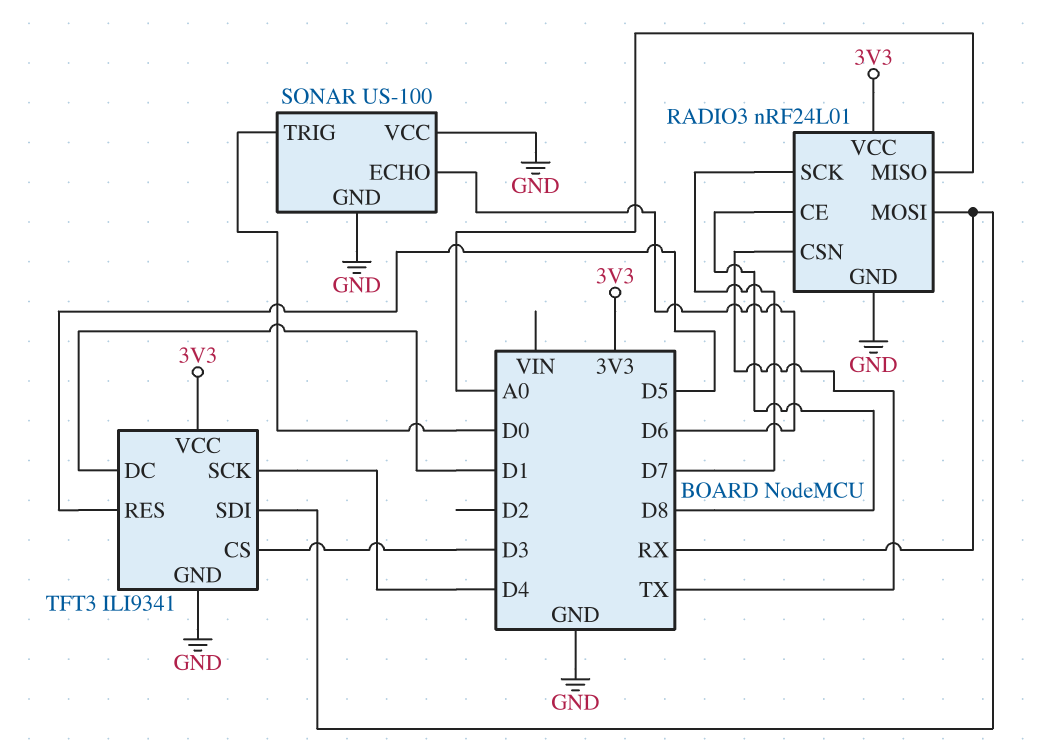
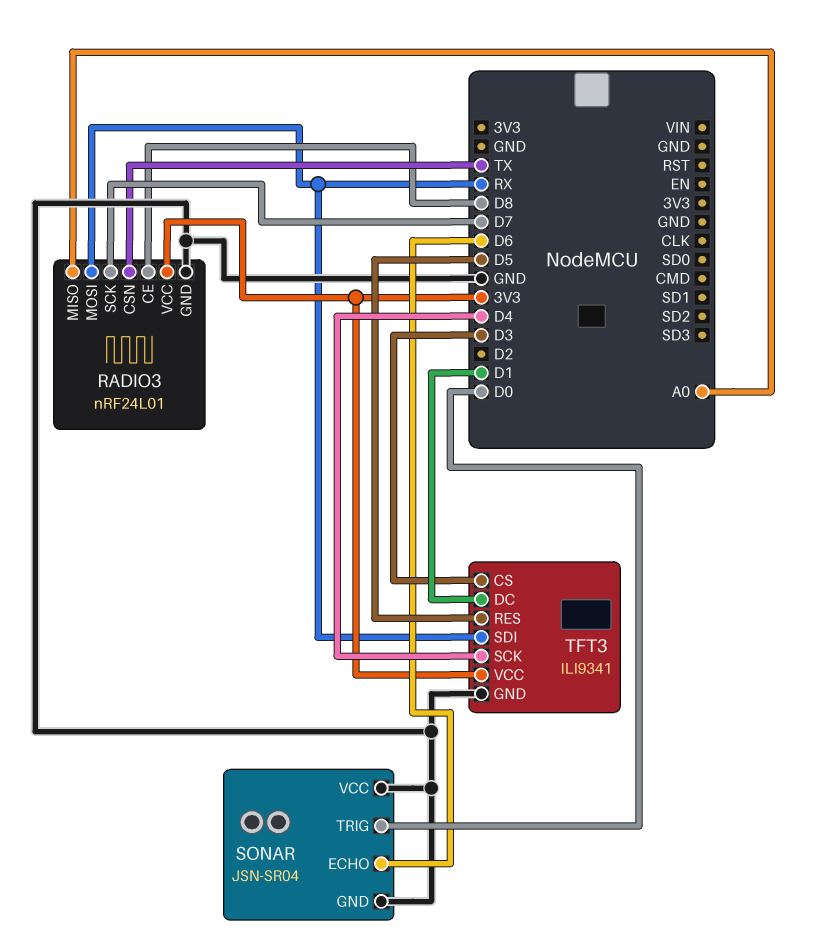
SONAR: US-100 -> JSN-SR04

